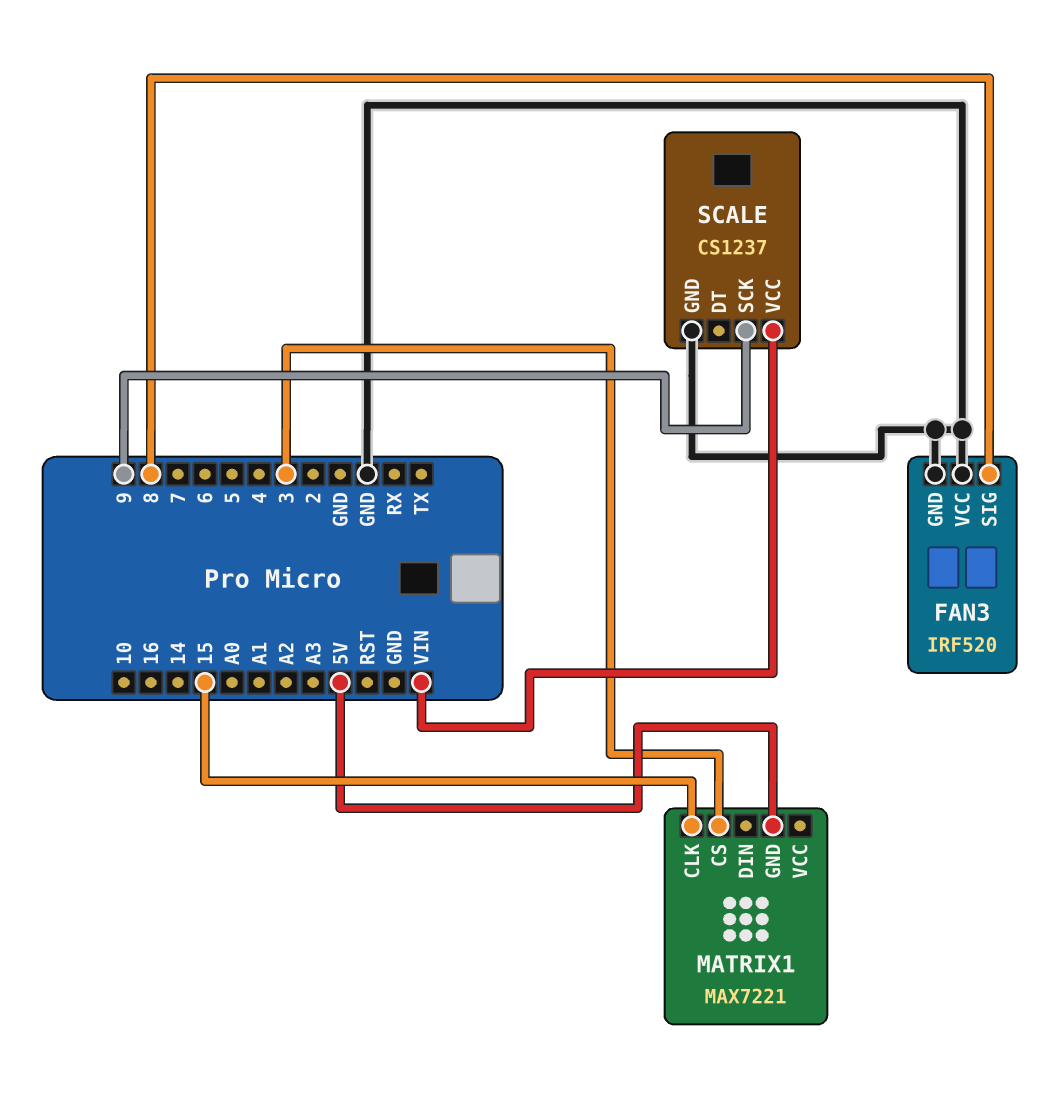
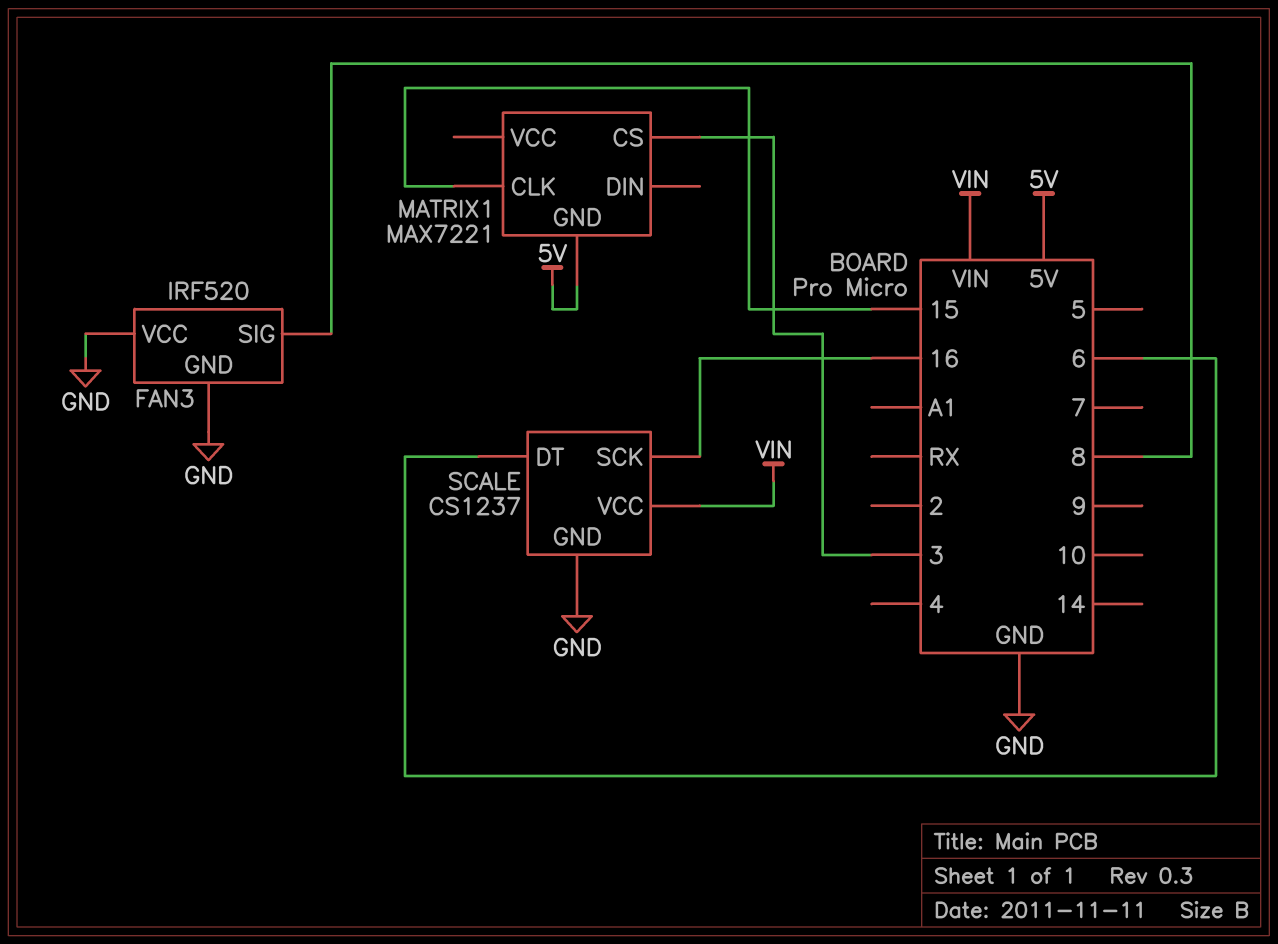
SCALE pin DT: none -> 6
SCALE pin SCK: 9 -> 16

